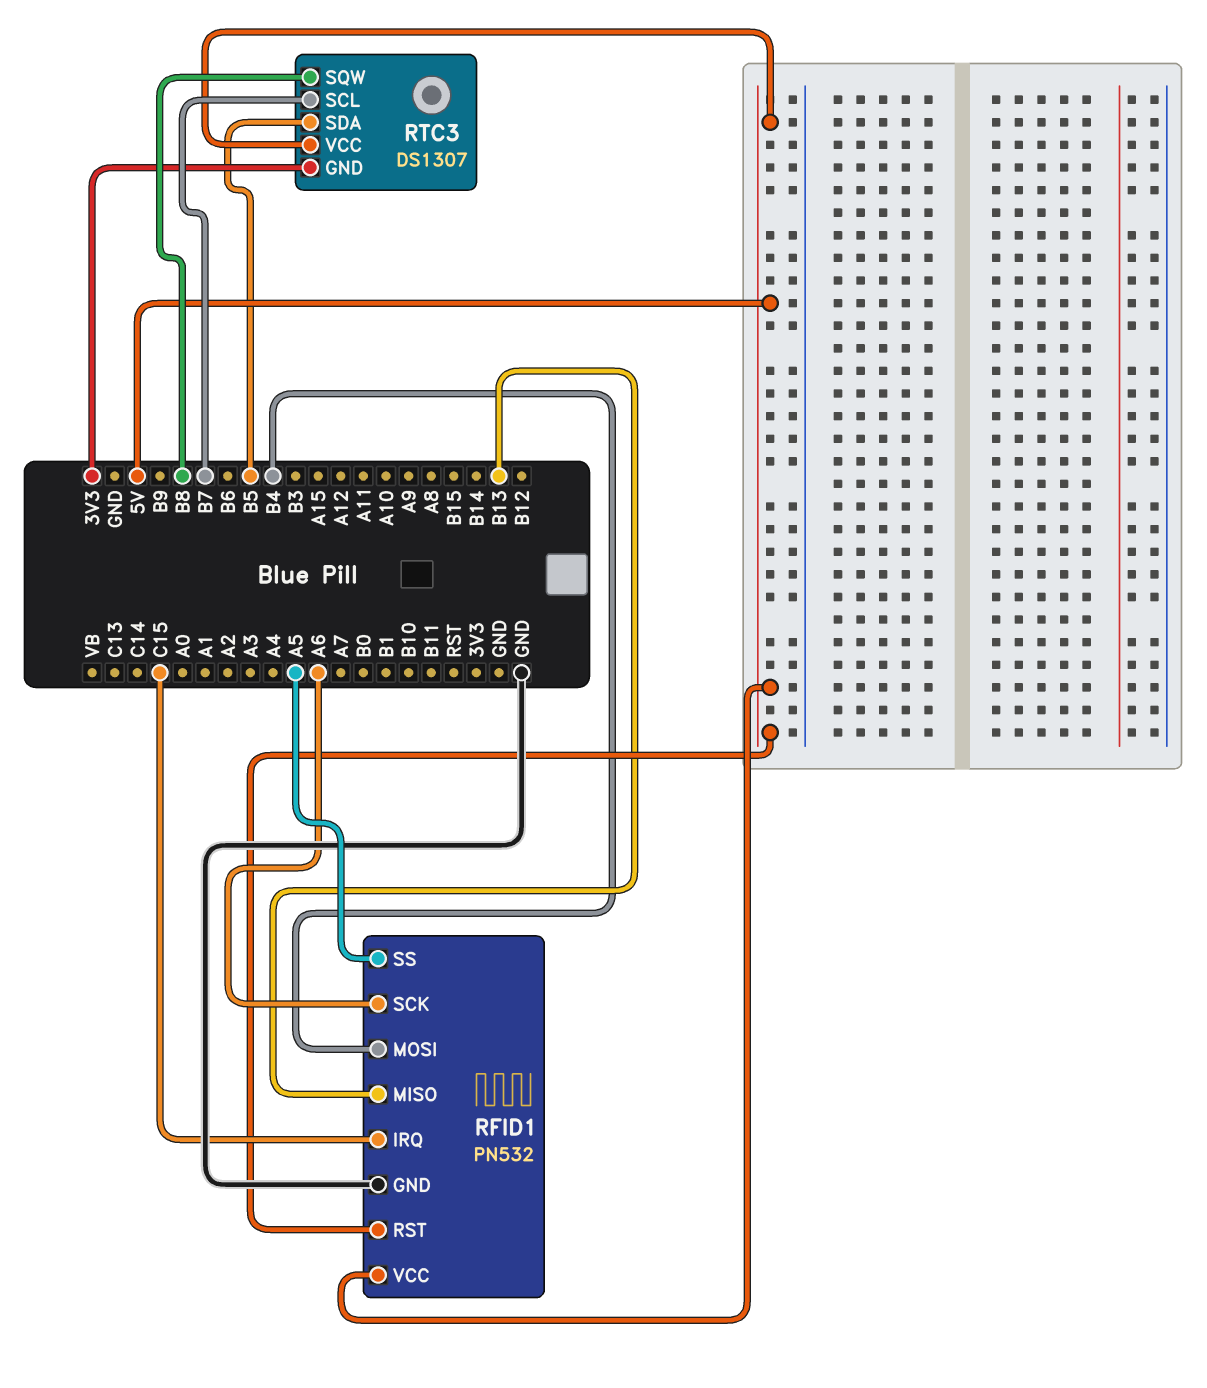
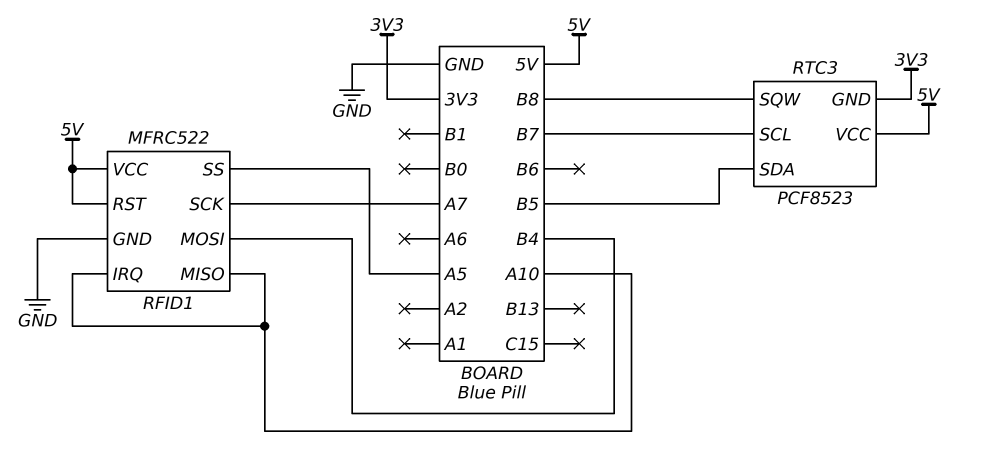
RFID1: PN532 -> MFRC522
RFID1 pin IRQ: C15 -> A10
RFID1 pin MISO: B13 -> A10
RFID1 pin SCK: A6 -> A7
RTC3: DS1307 -> PCF8523

